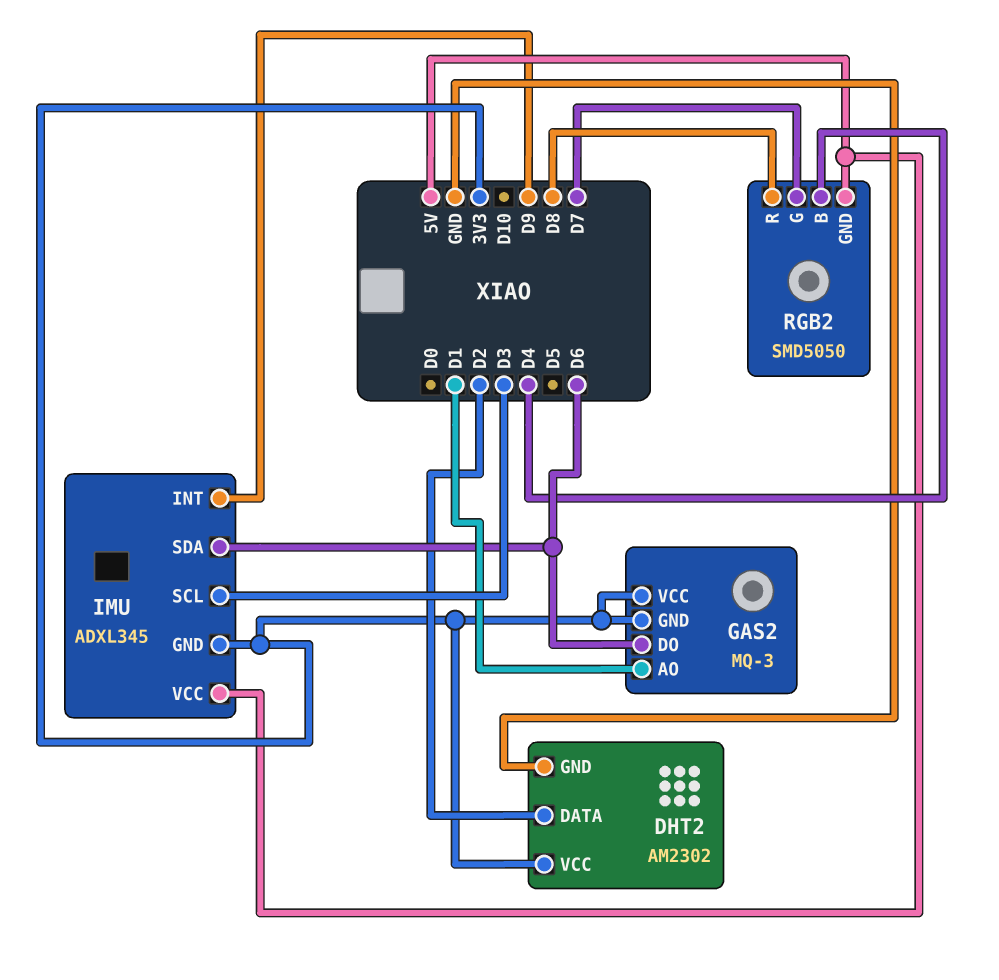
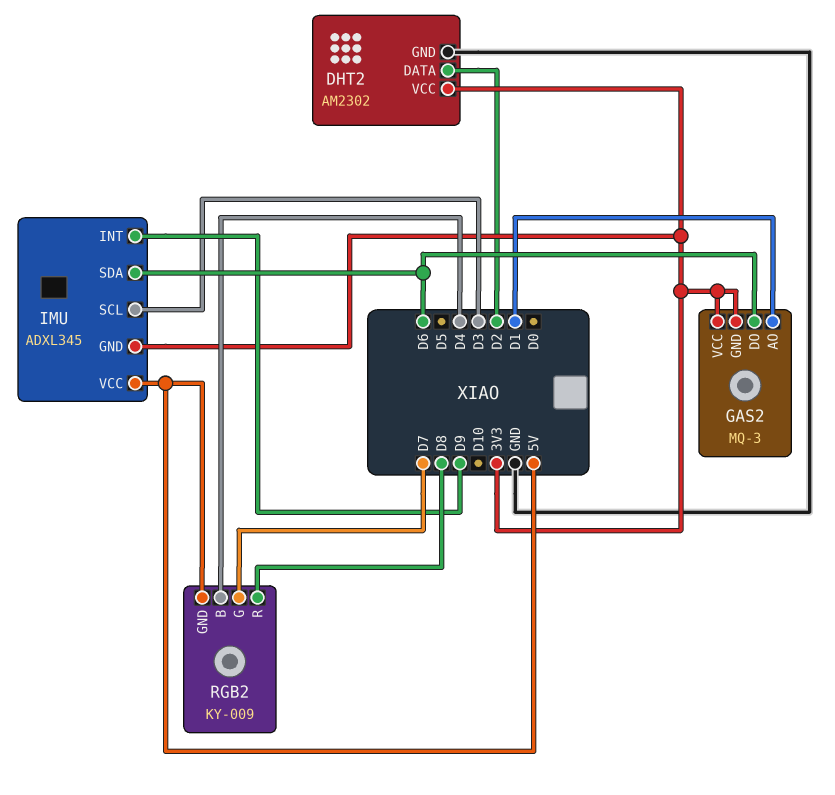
RGB2: SMD5050 -> KY-009

